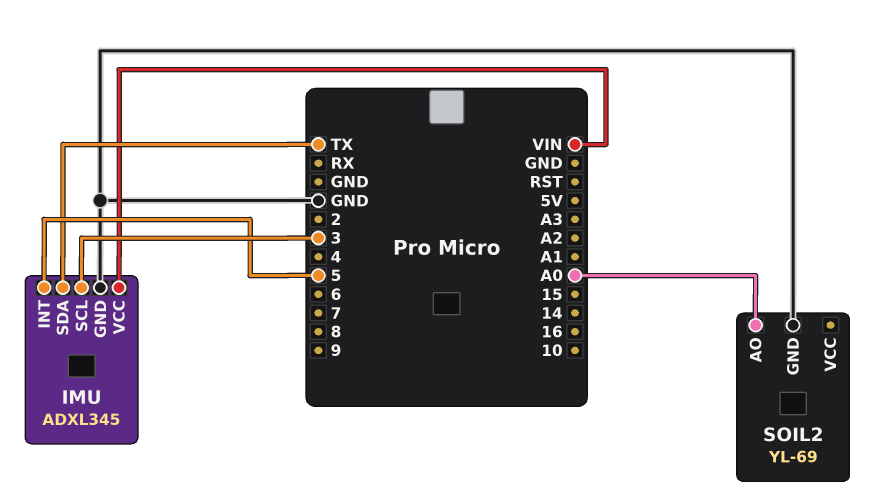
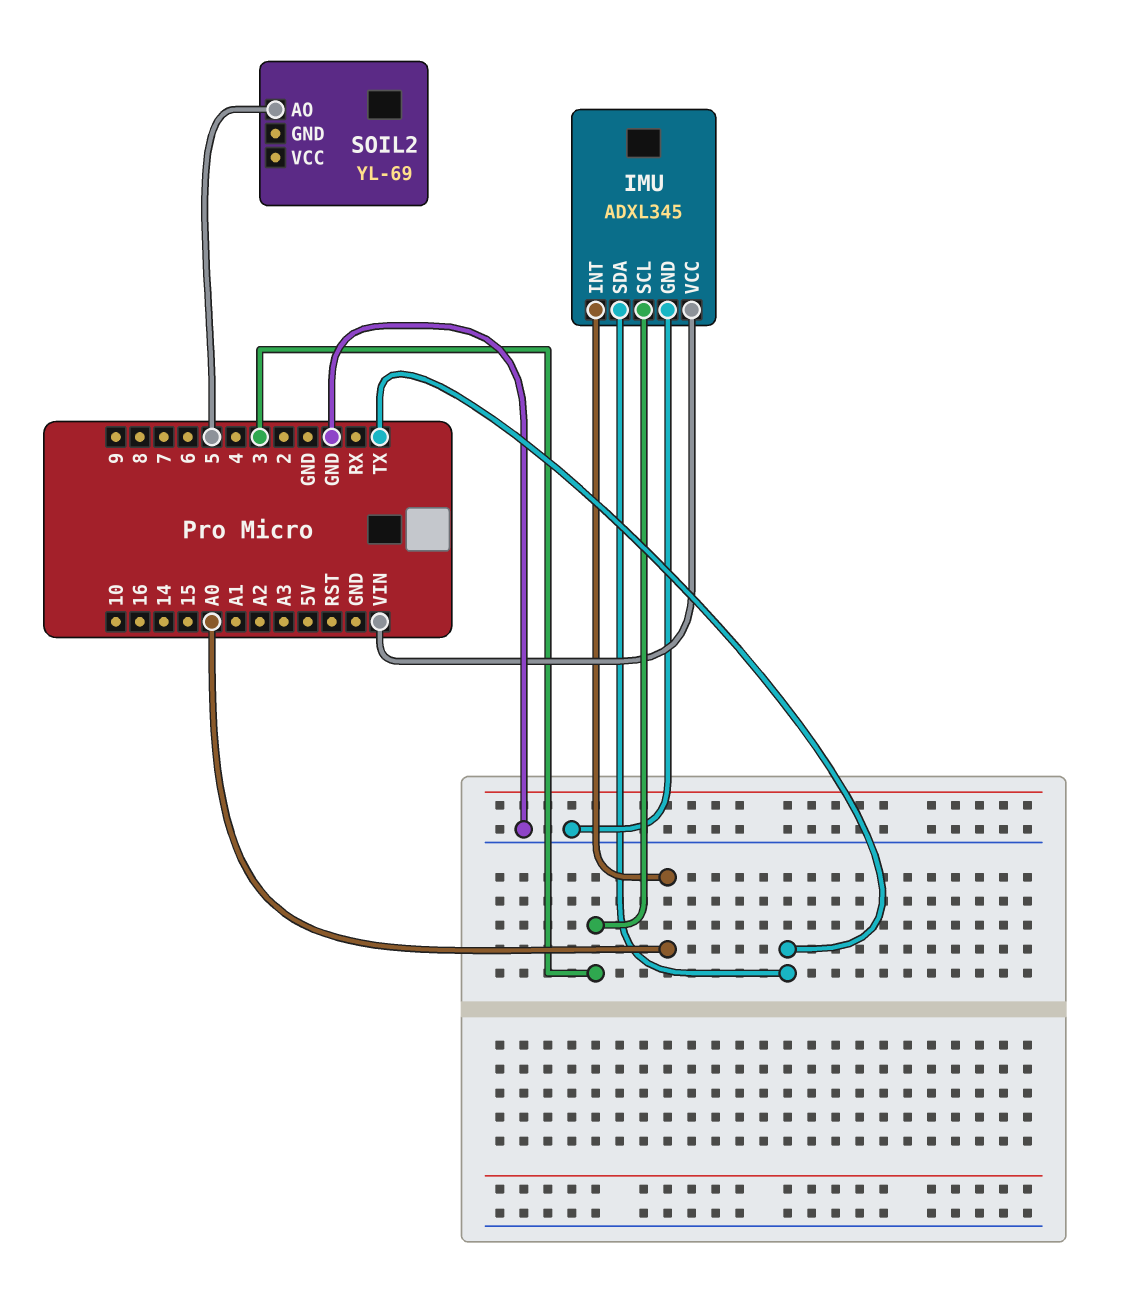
IMU pin INT: 5 -> A0
SOIL2 pin AO: A0 -> 5
SOIL2 pin GND: GND -> none

